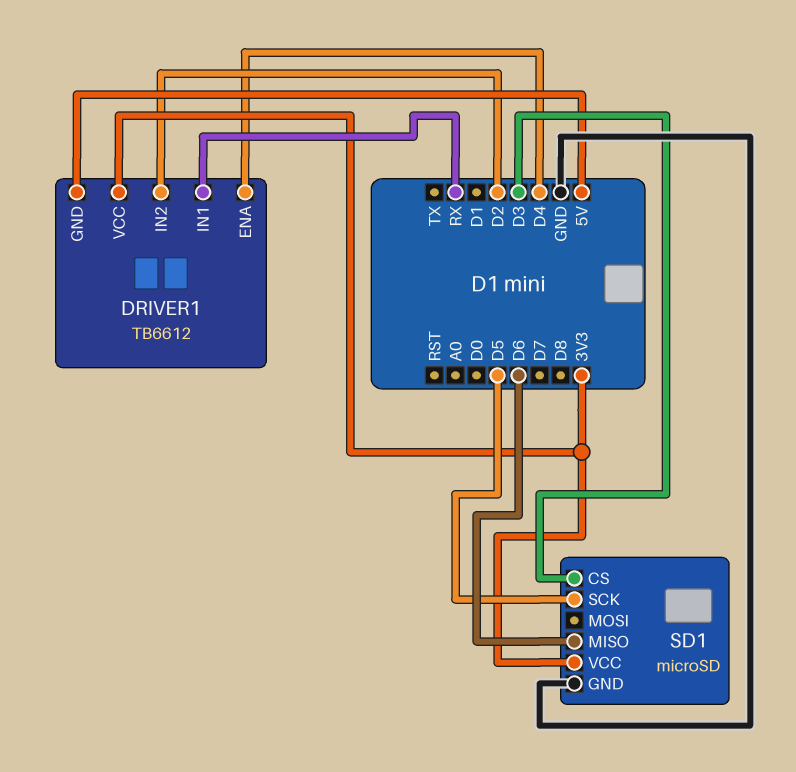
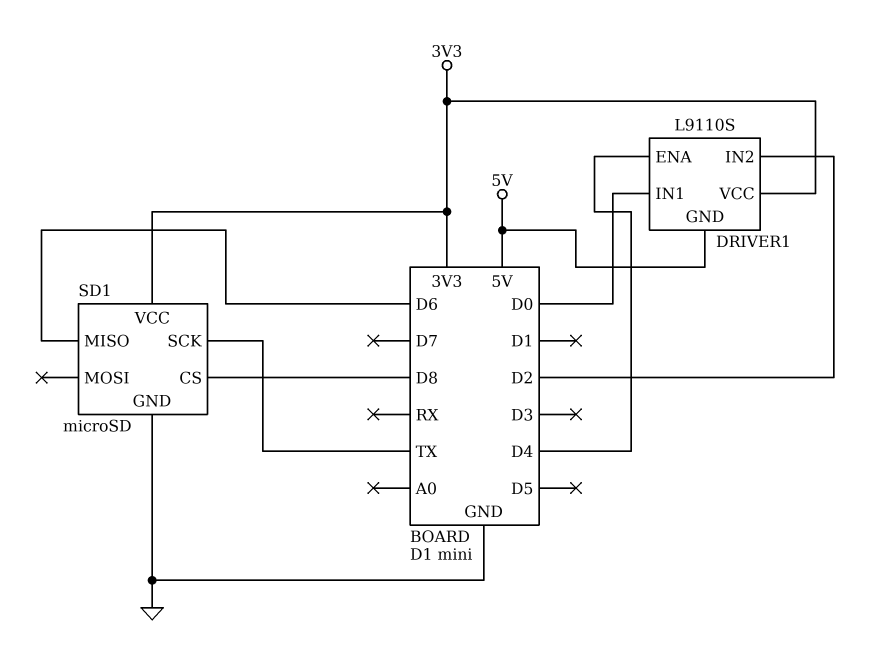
DRIVER1: TB6612 -> L9110S
DRIVER1 pin IN1: RX -> D0
SD1 pin CS: D3 -> D8
SD1 pin SCK: D5 -> TX

